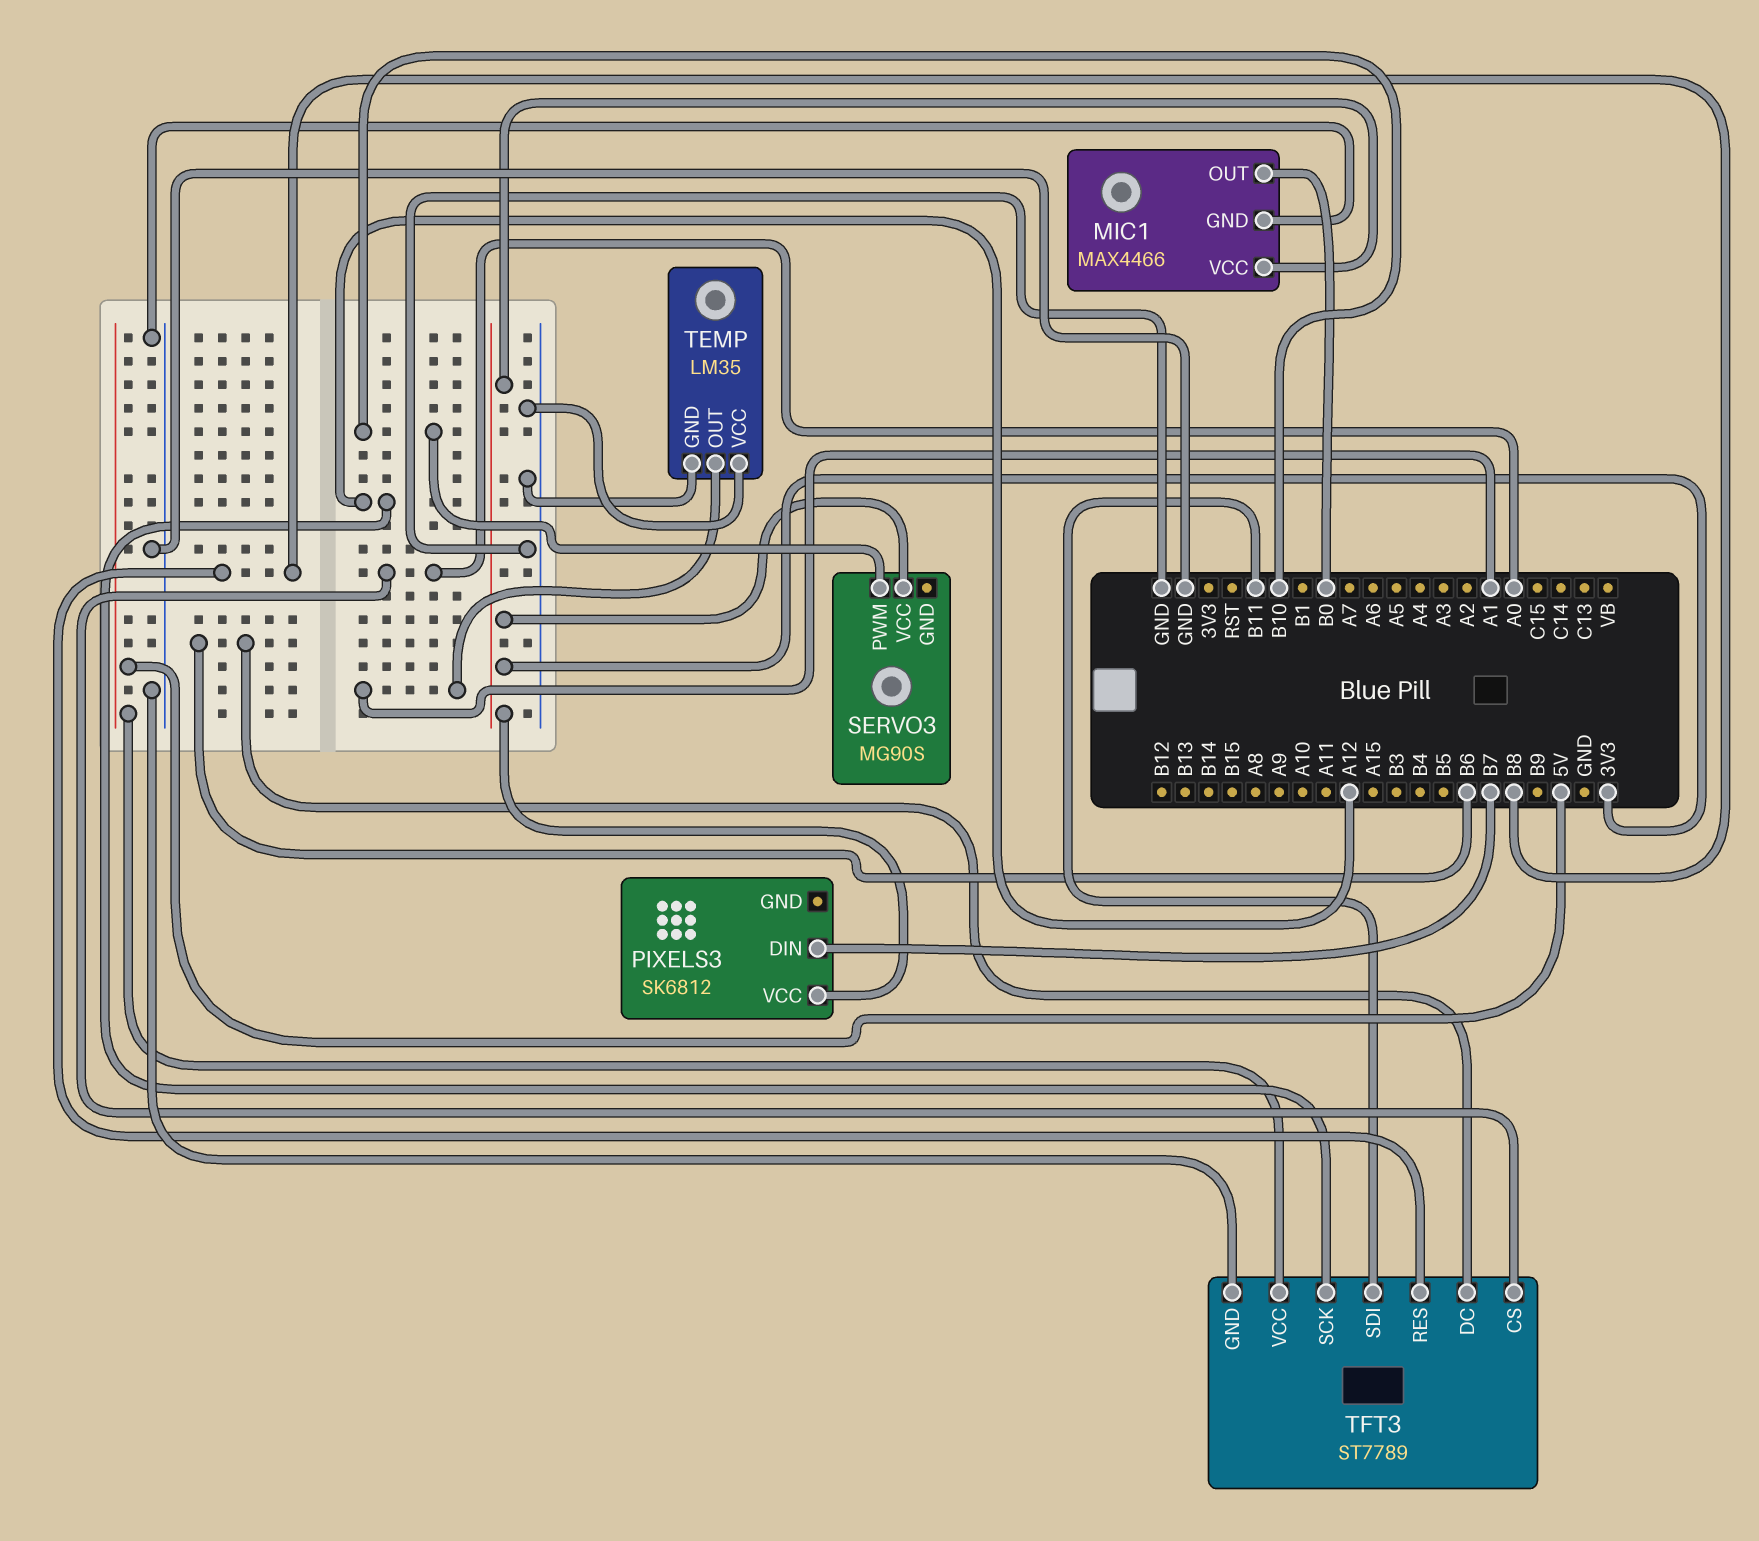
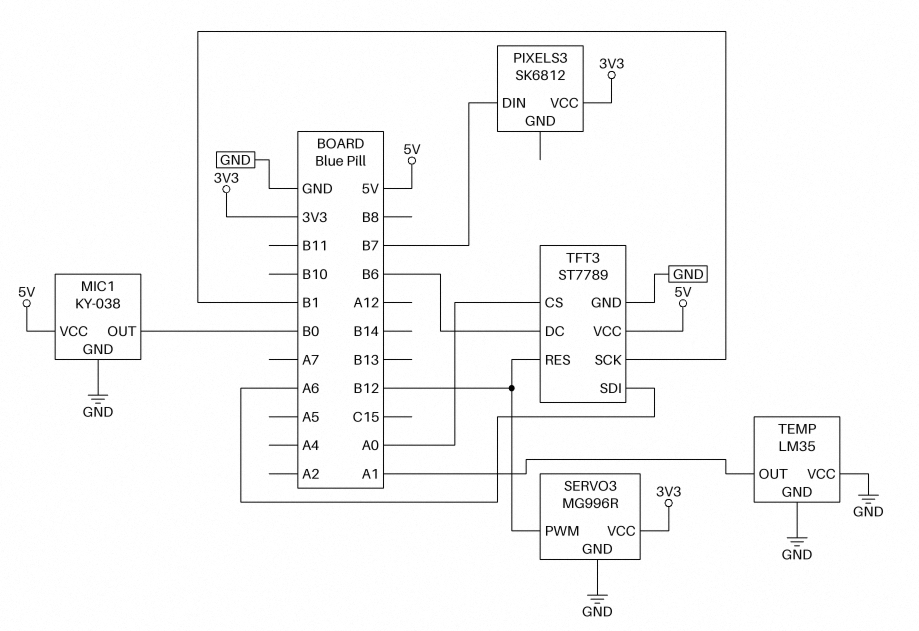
MIC1: MAX4466 -> KY-038
MIC1 pin VCC: 3V3 -> 5V
SERVO3: MG90S -> MG996R
SERVO3 pin GND: none -> GND
SERVO3 pin PWM: B10 -> B12
TFT3 pin RES: B8 -> B12
TFT3 pin SCK: A12 -> B1
TFT3 pin SDI: B11 -> A6

